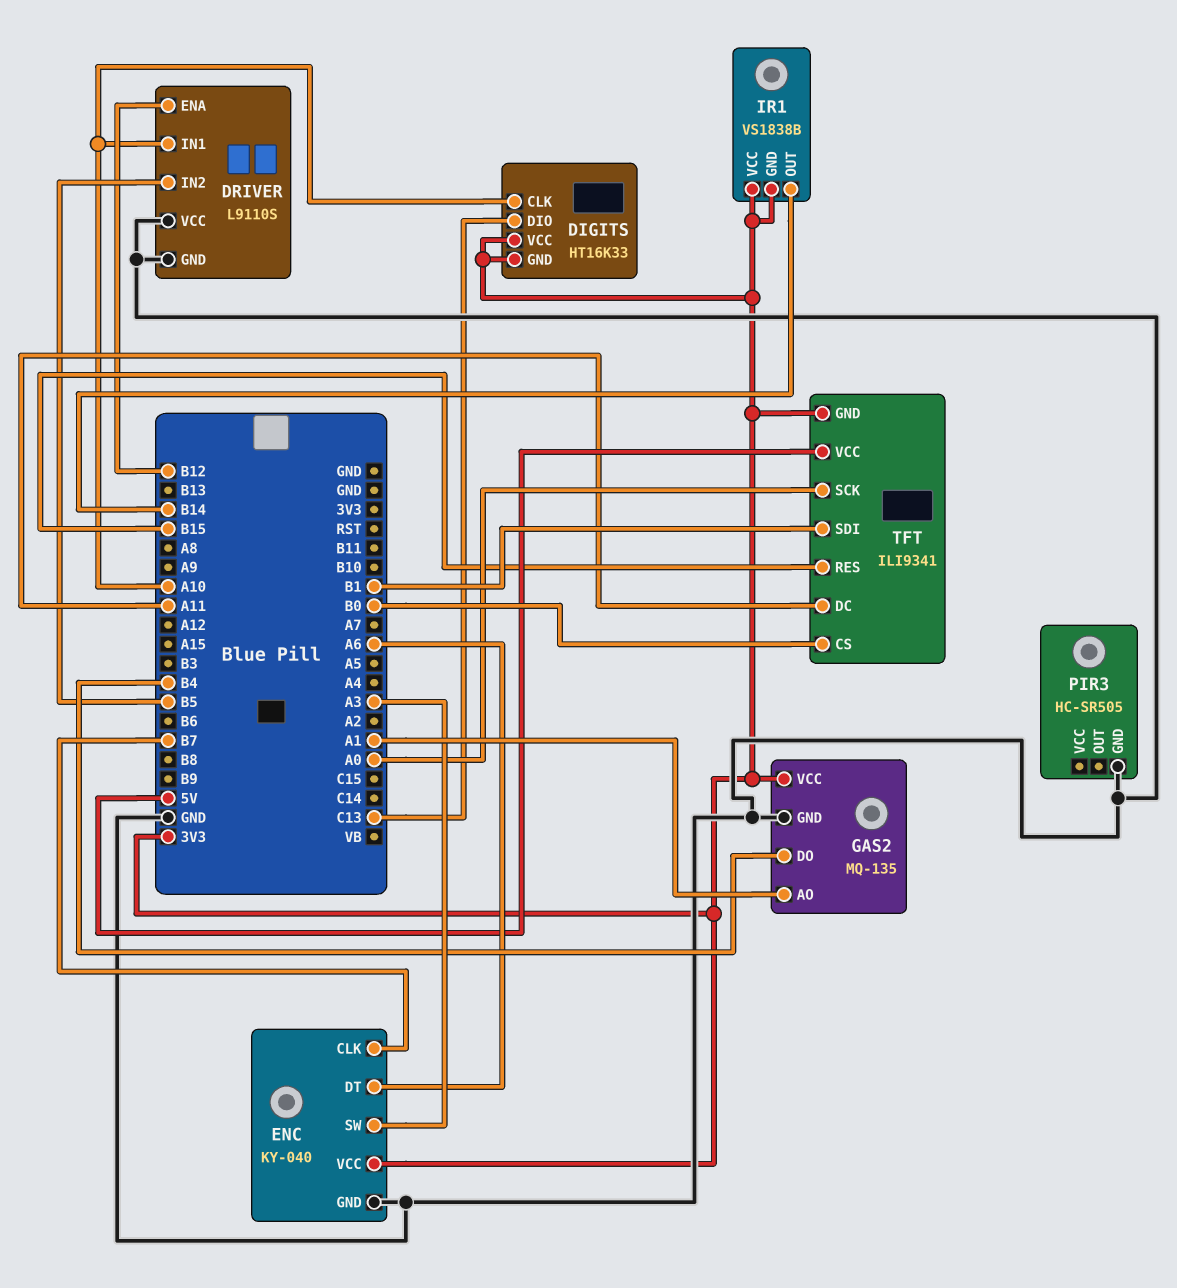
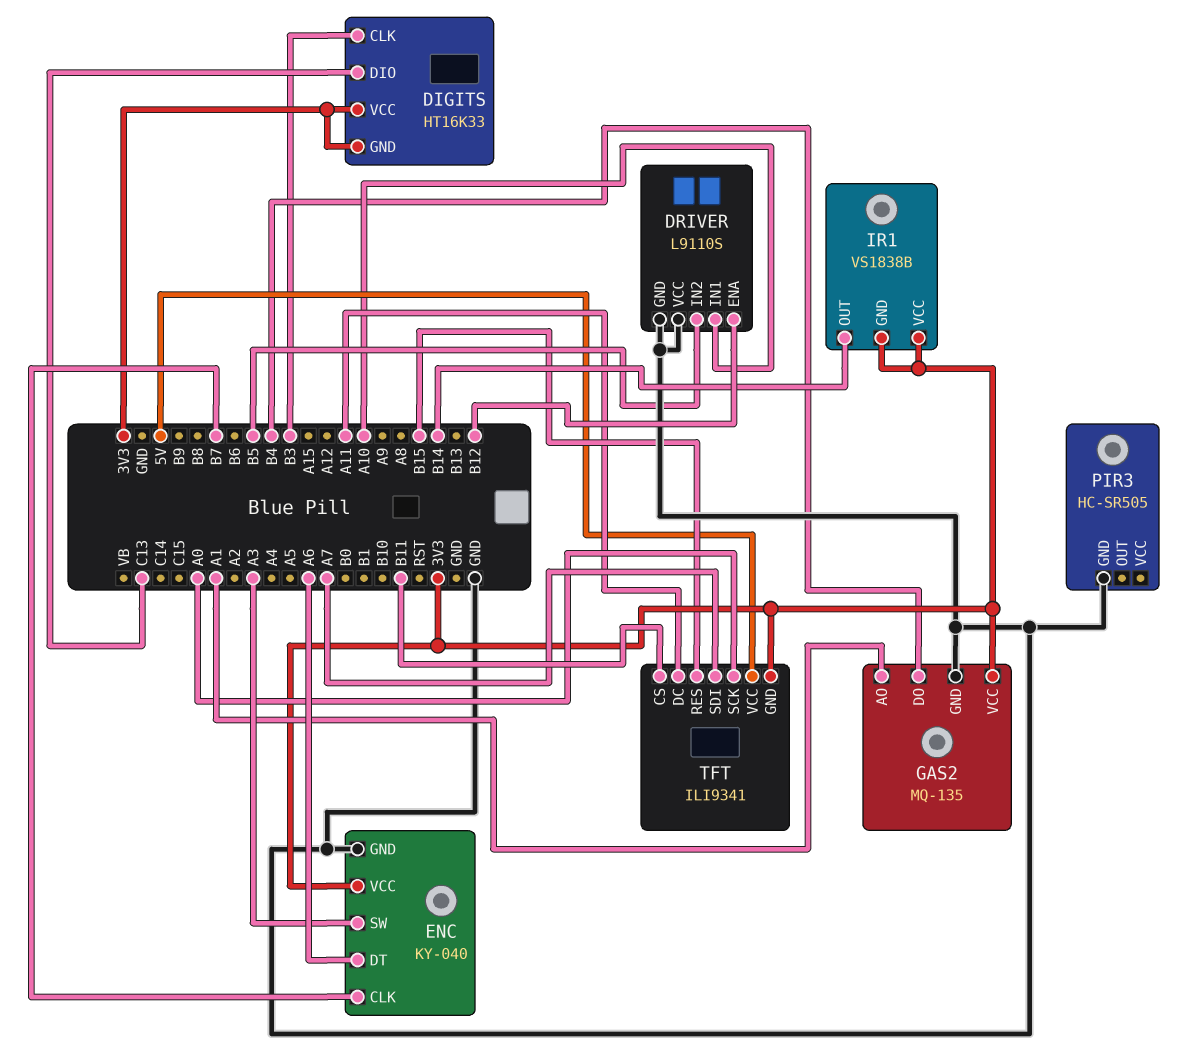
DIGITS pin CLK: A10 -> B3
TFT pin CS: B0 -> B11
TFT pin SDI: B1 -> A7

